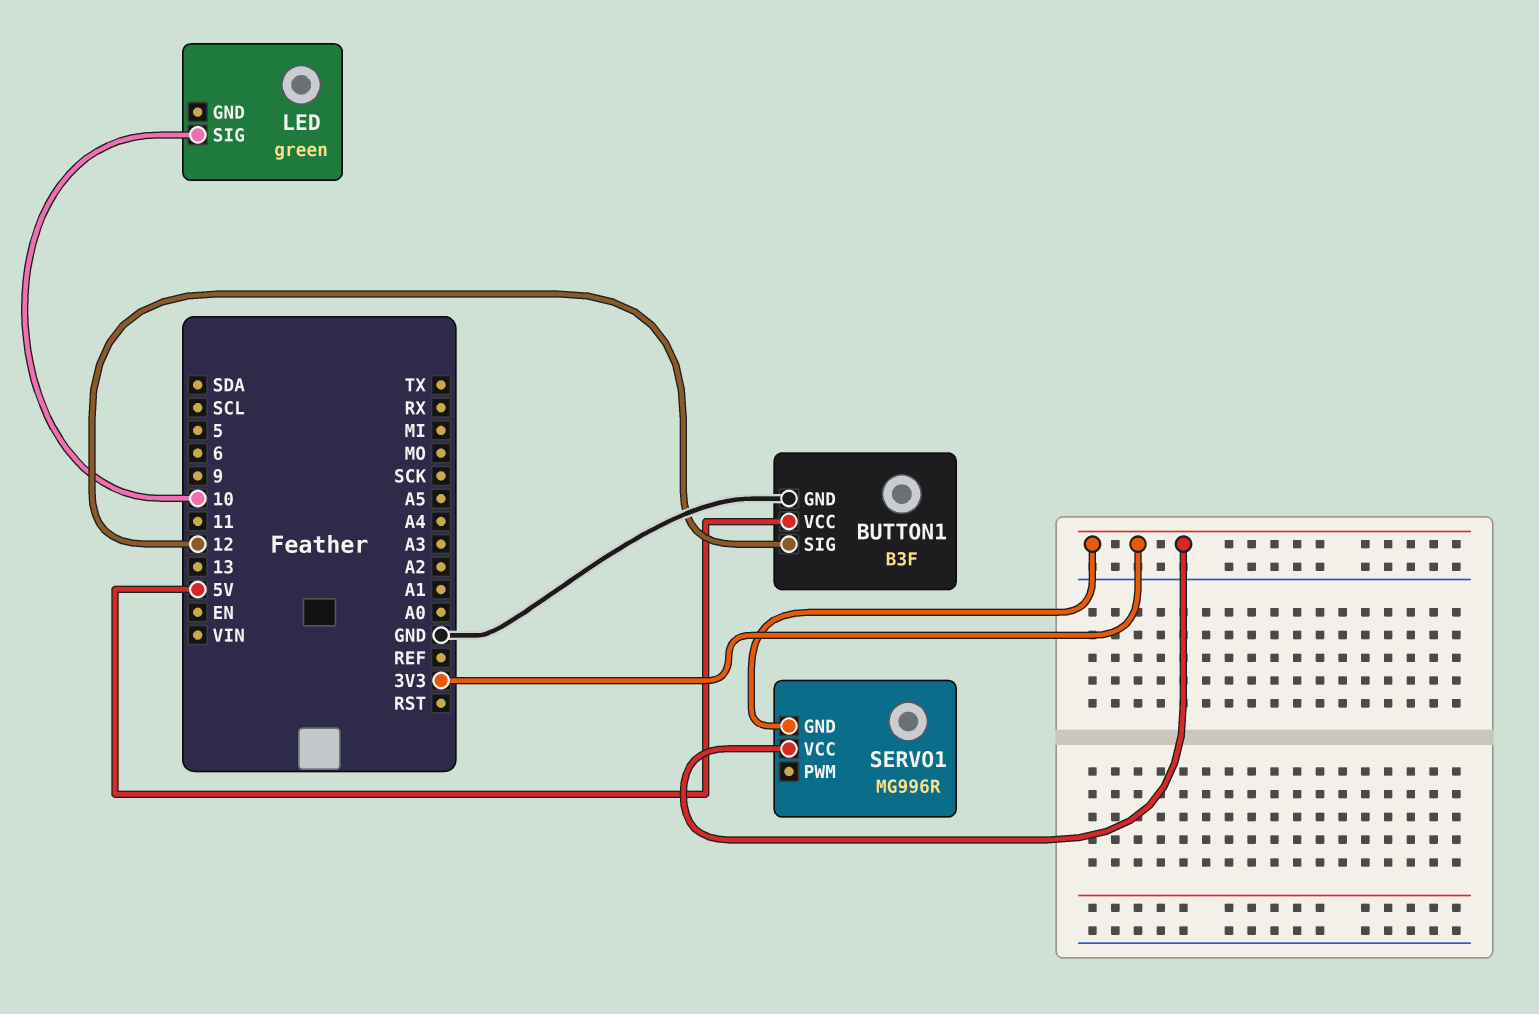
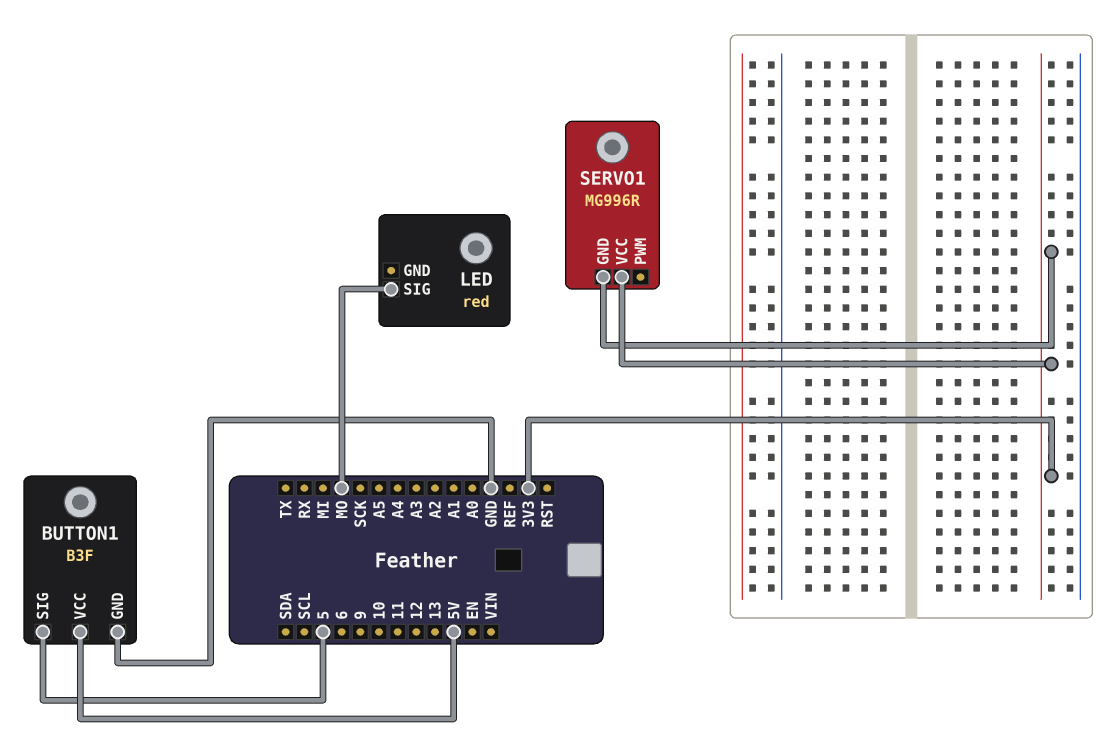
BUTTON1 pin SIG: 12 -> 5
LED: green -> red
LED pin SIG: 10 -> MO

